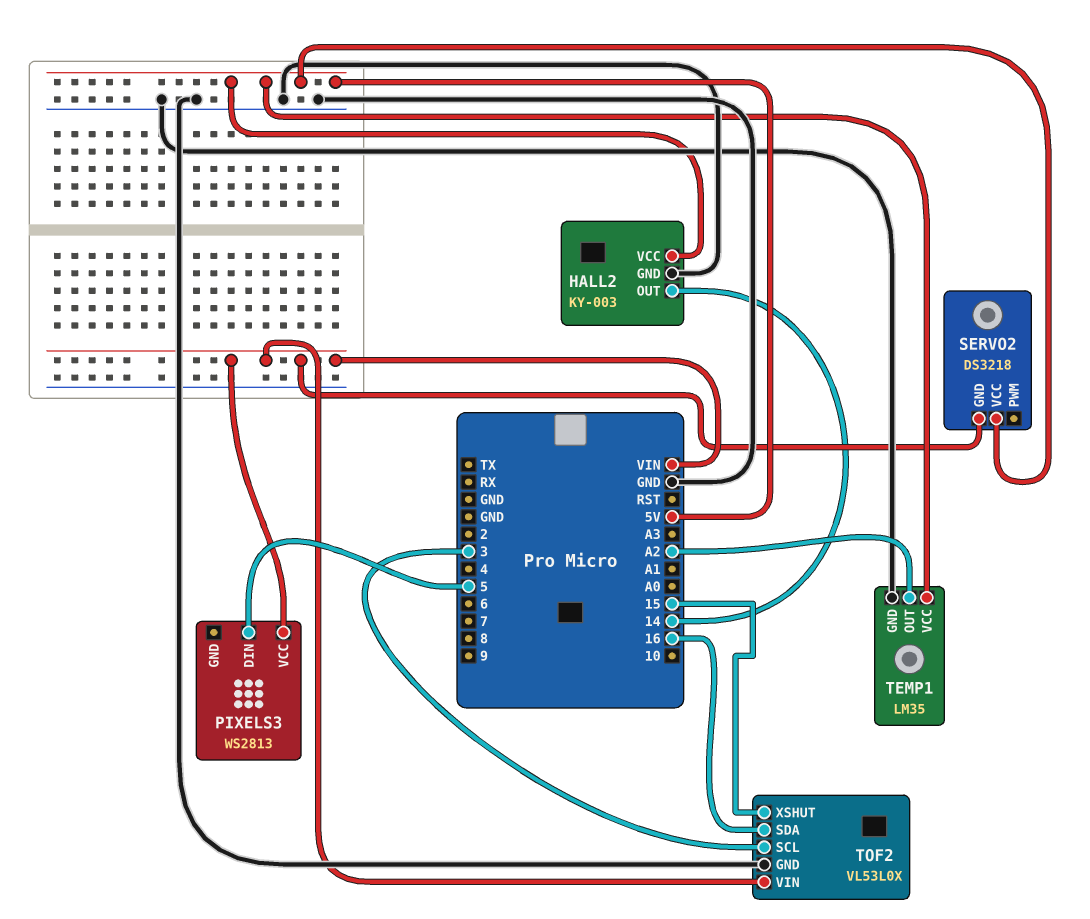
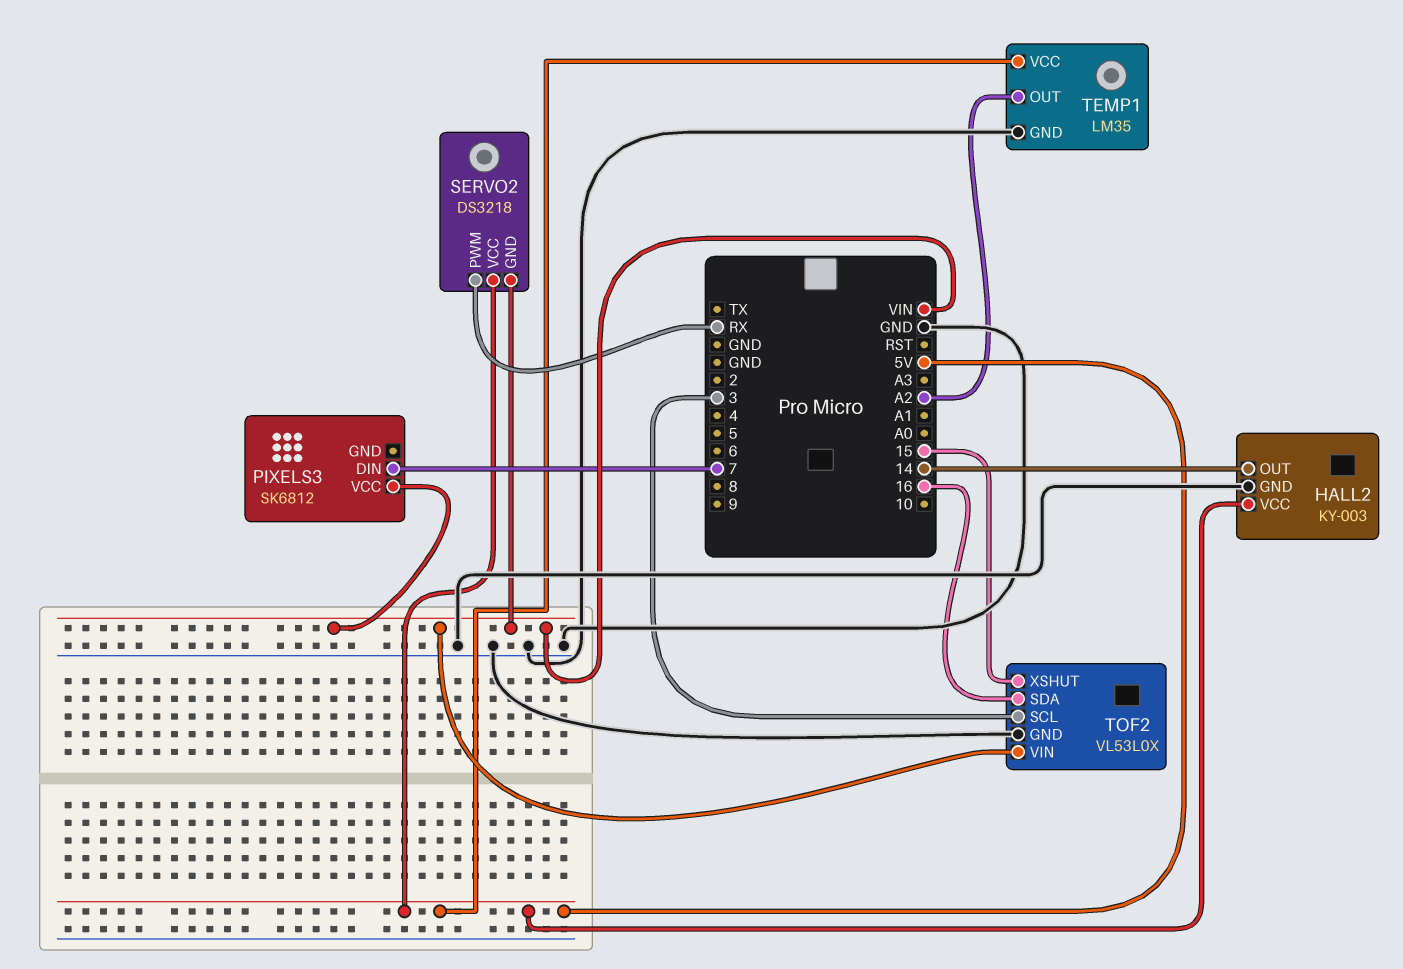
PIXELS3: WS2813 -> SK6812
PIXELS3 pin DIN: 5 -> 7
SERVO2 pin PWM: none -> RX

